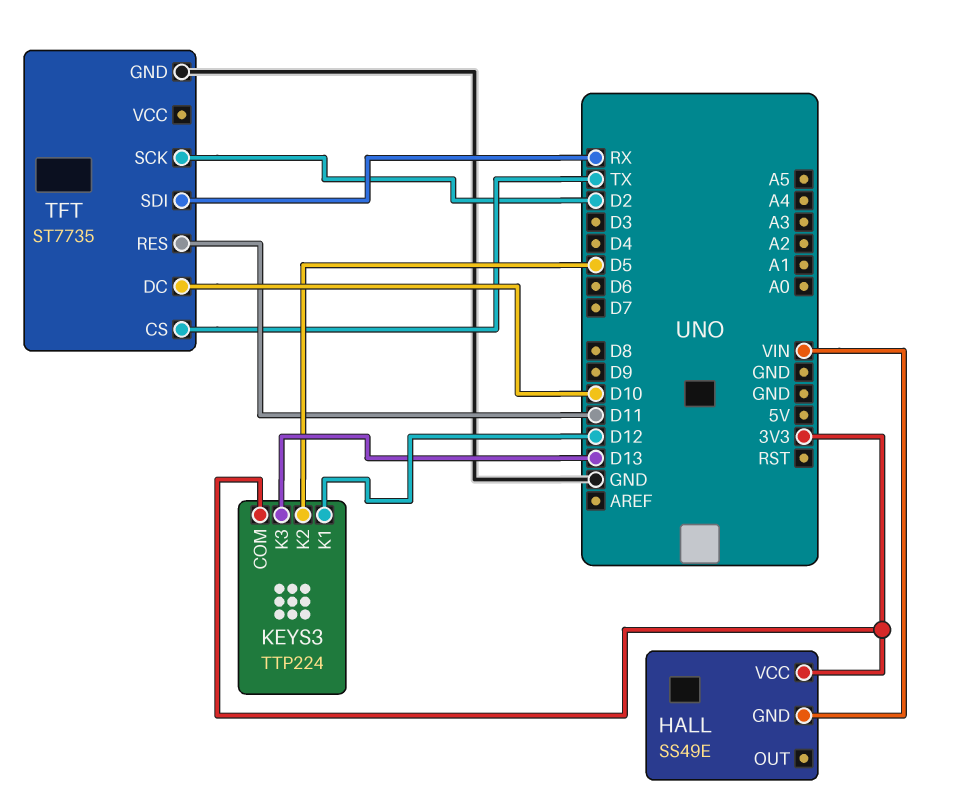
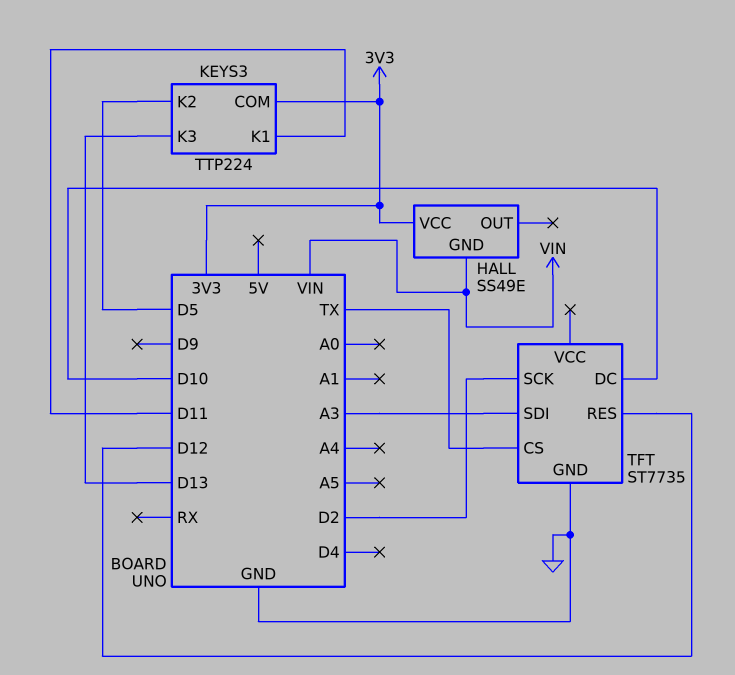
KEYS3 pin K1: D12 -> D11
TFT pin RES: D11 -> D12
TFT pin SDI: RX -> A3

